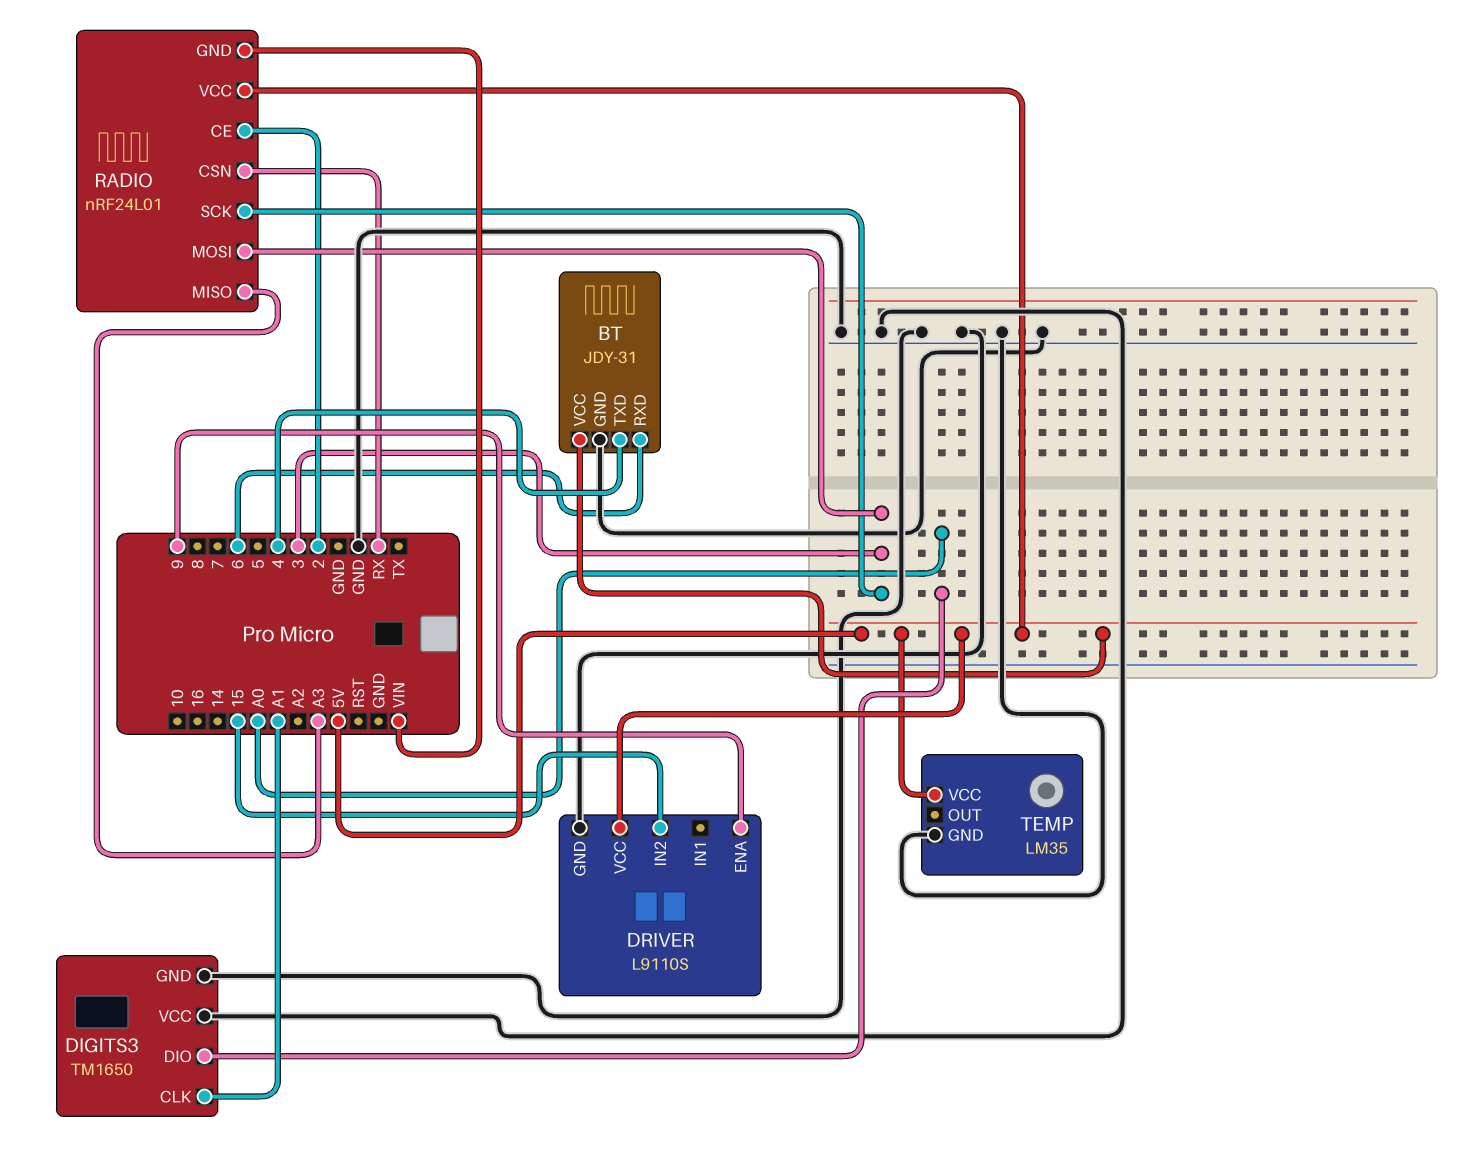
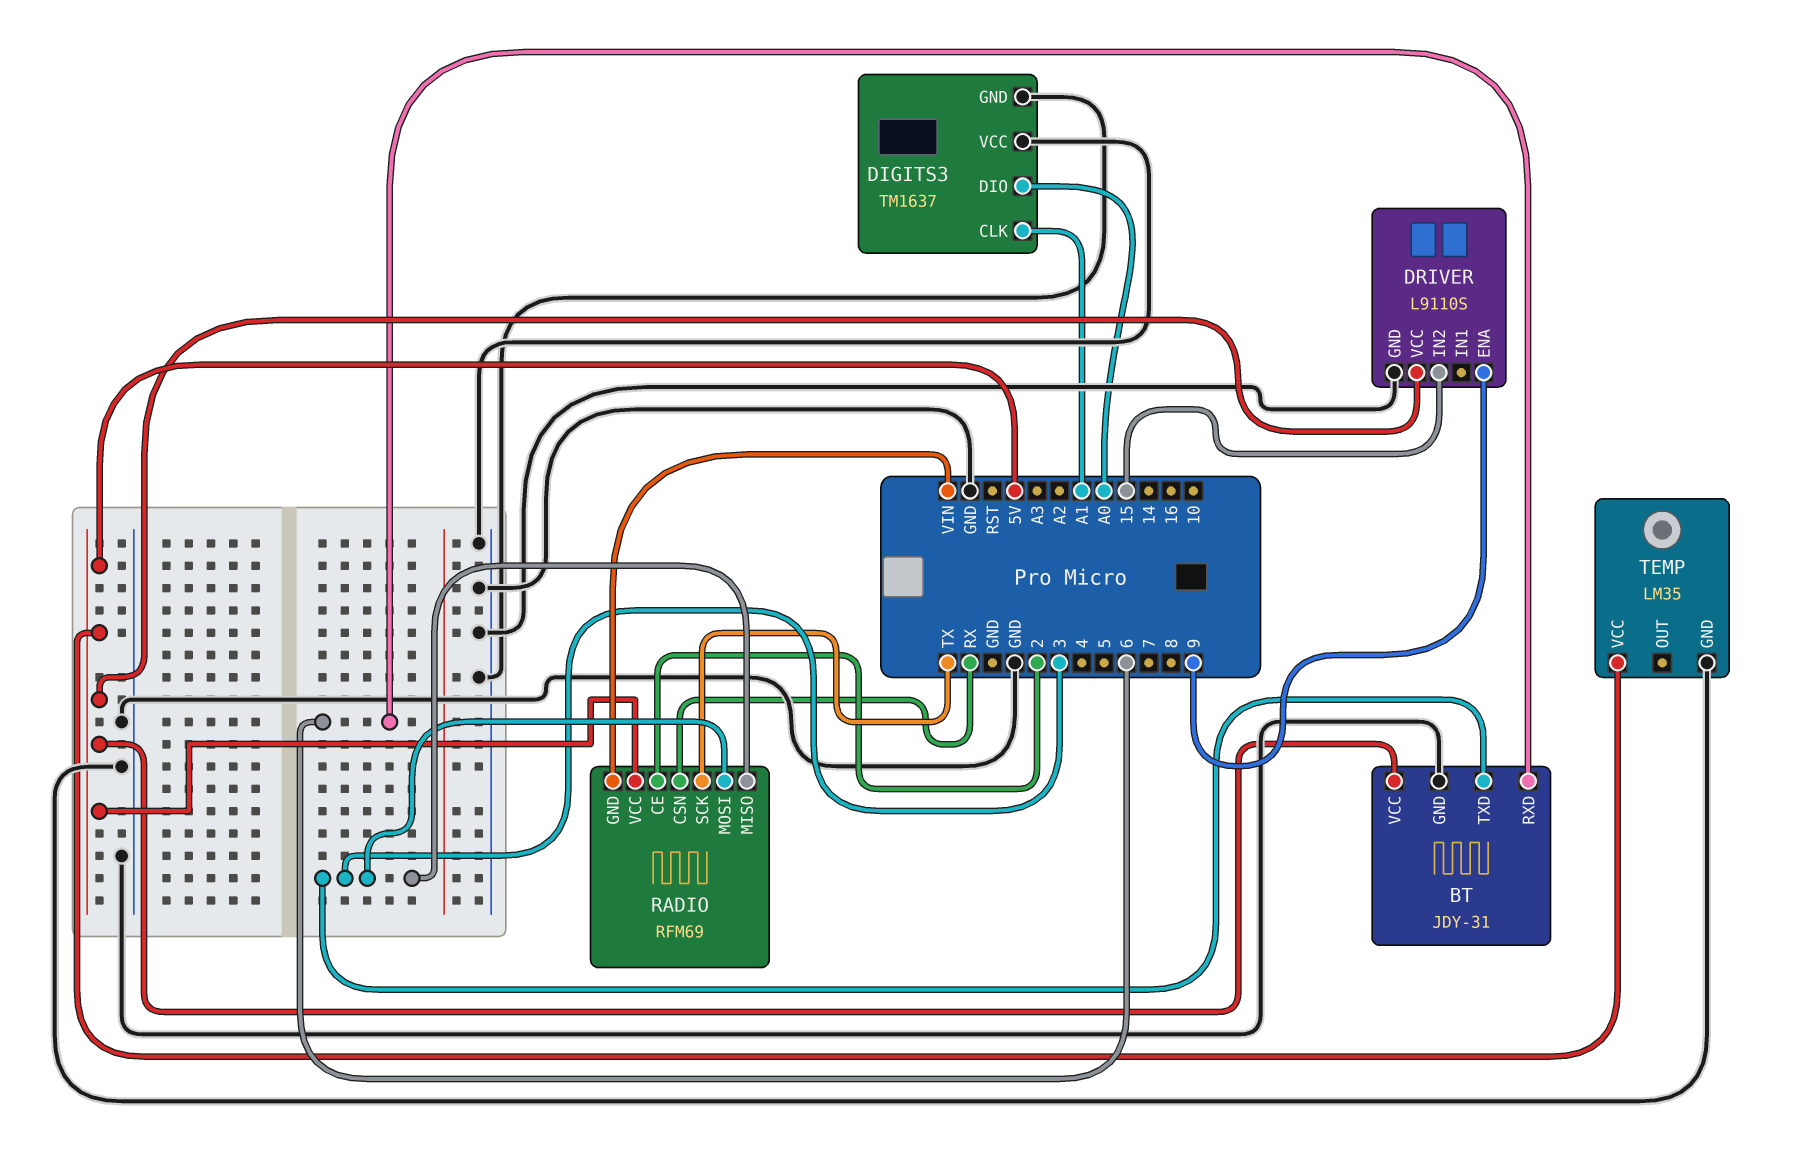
BT pin TXD: 4 -> 3
DIGITS3: TM1650 -> TM1637
RADIO: nRF24L01 -> RFM69
RADIO pin MISO: A3 -> 3
RADIO pin SCK: 3 -> TX

